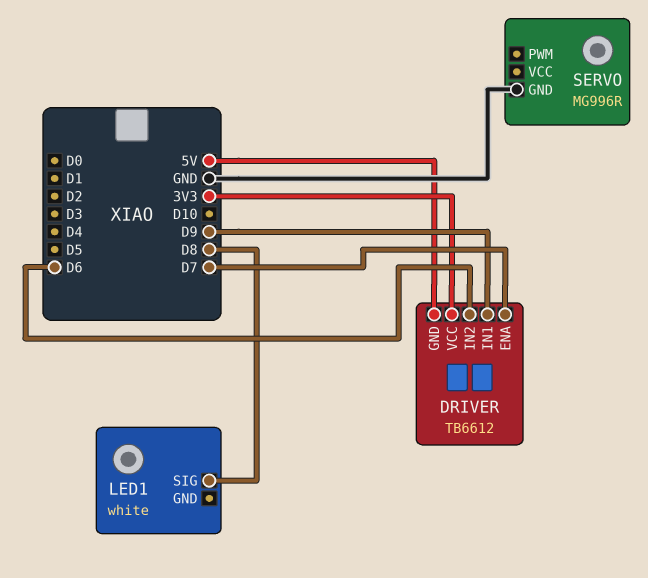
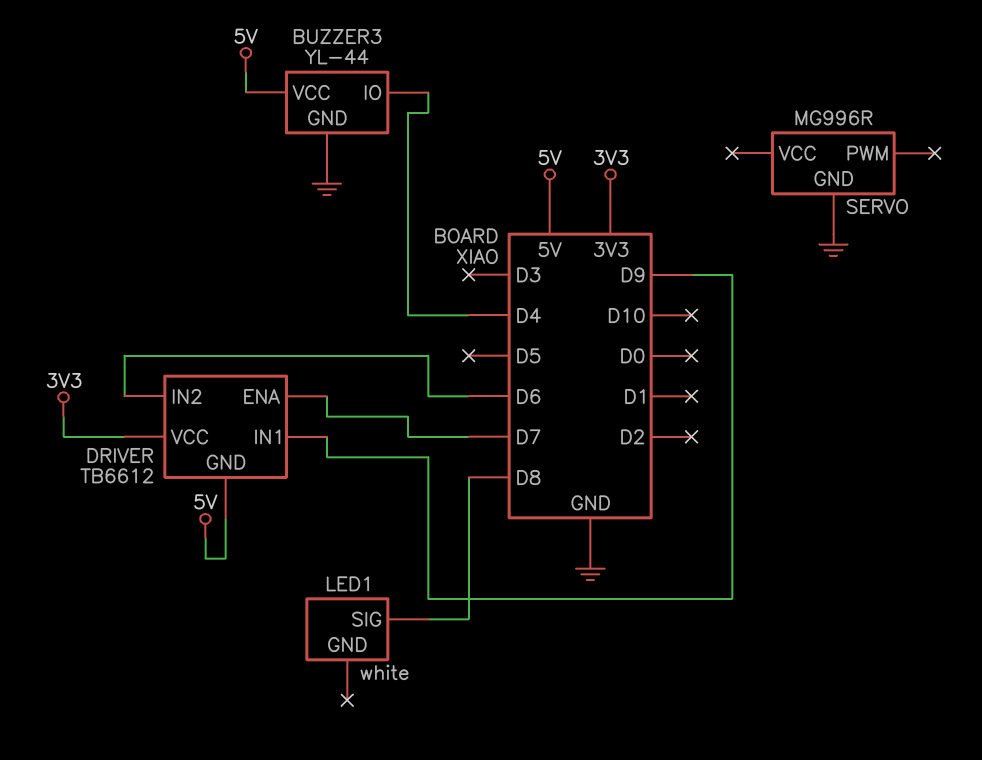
BUZZER3: none -> YL-44
BUZZER3 pin GND: none -> GND
BUZZER3 pin IO: none -> D4
BUZZER3 pin VCC: none -> 5V

